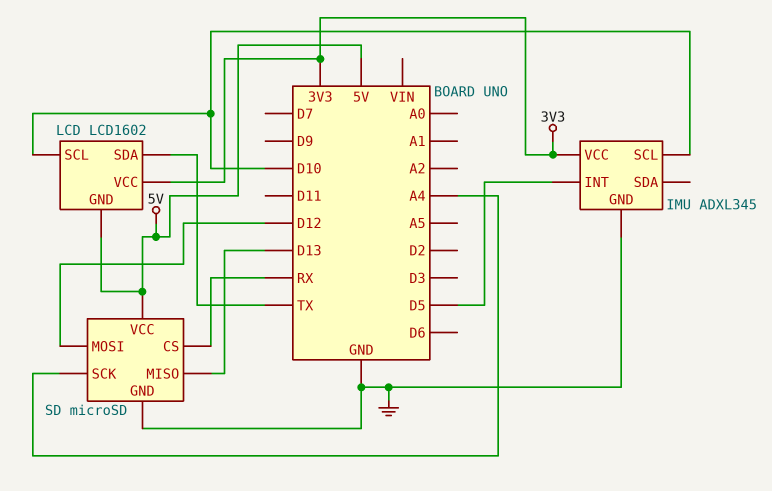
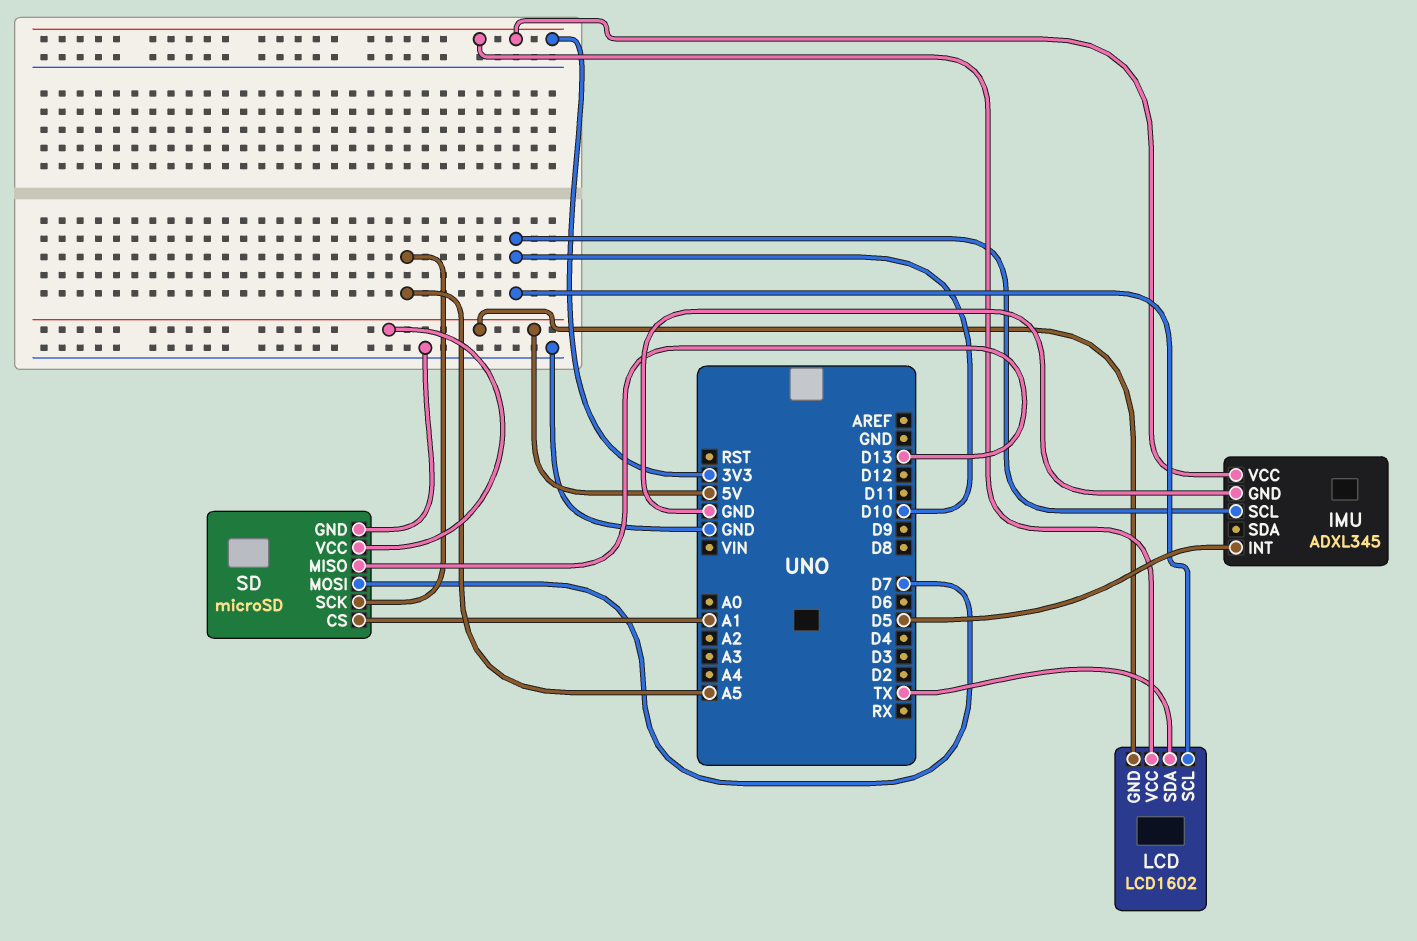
SD pin CS: RX -> A1
SD pin MOSI: D12 -> D7
SD pin SCK: A4 -> A5

